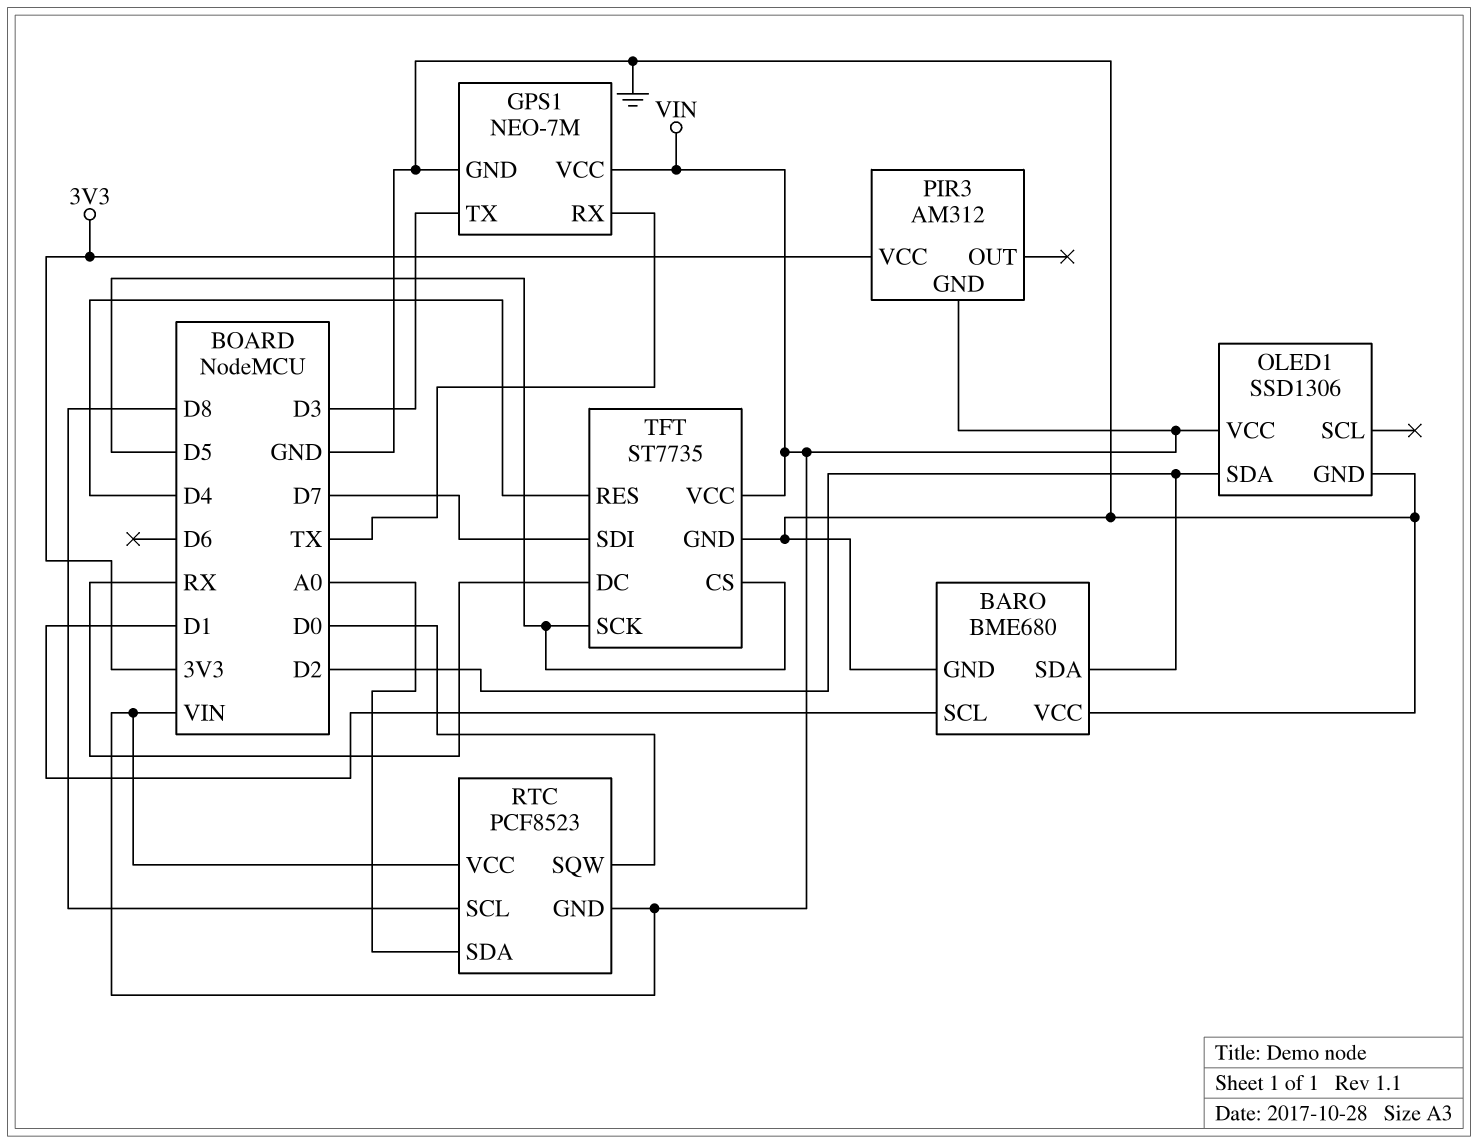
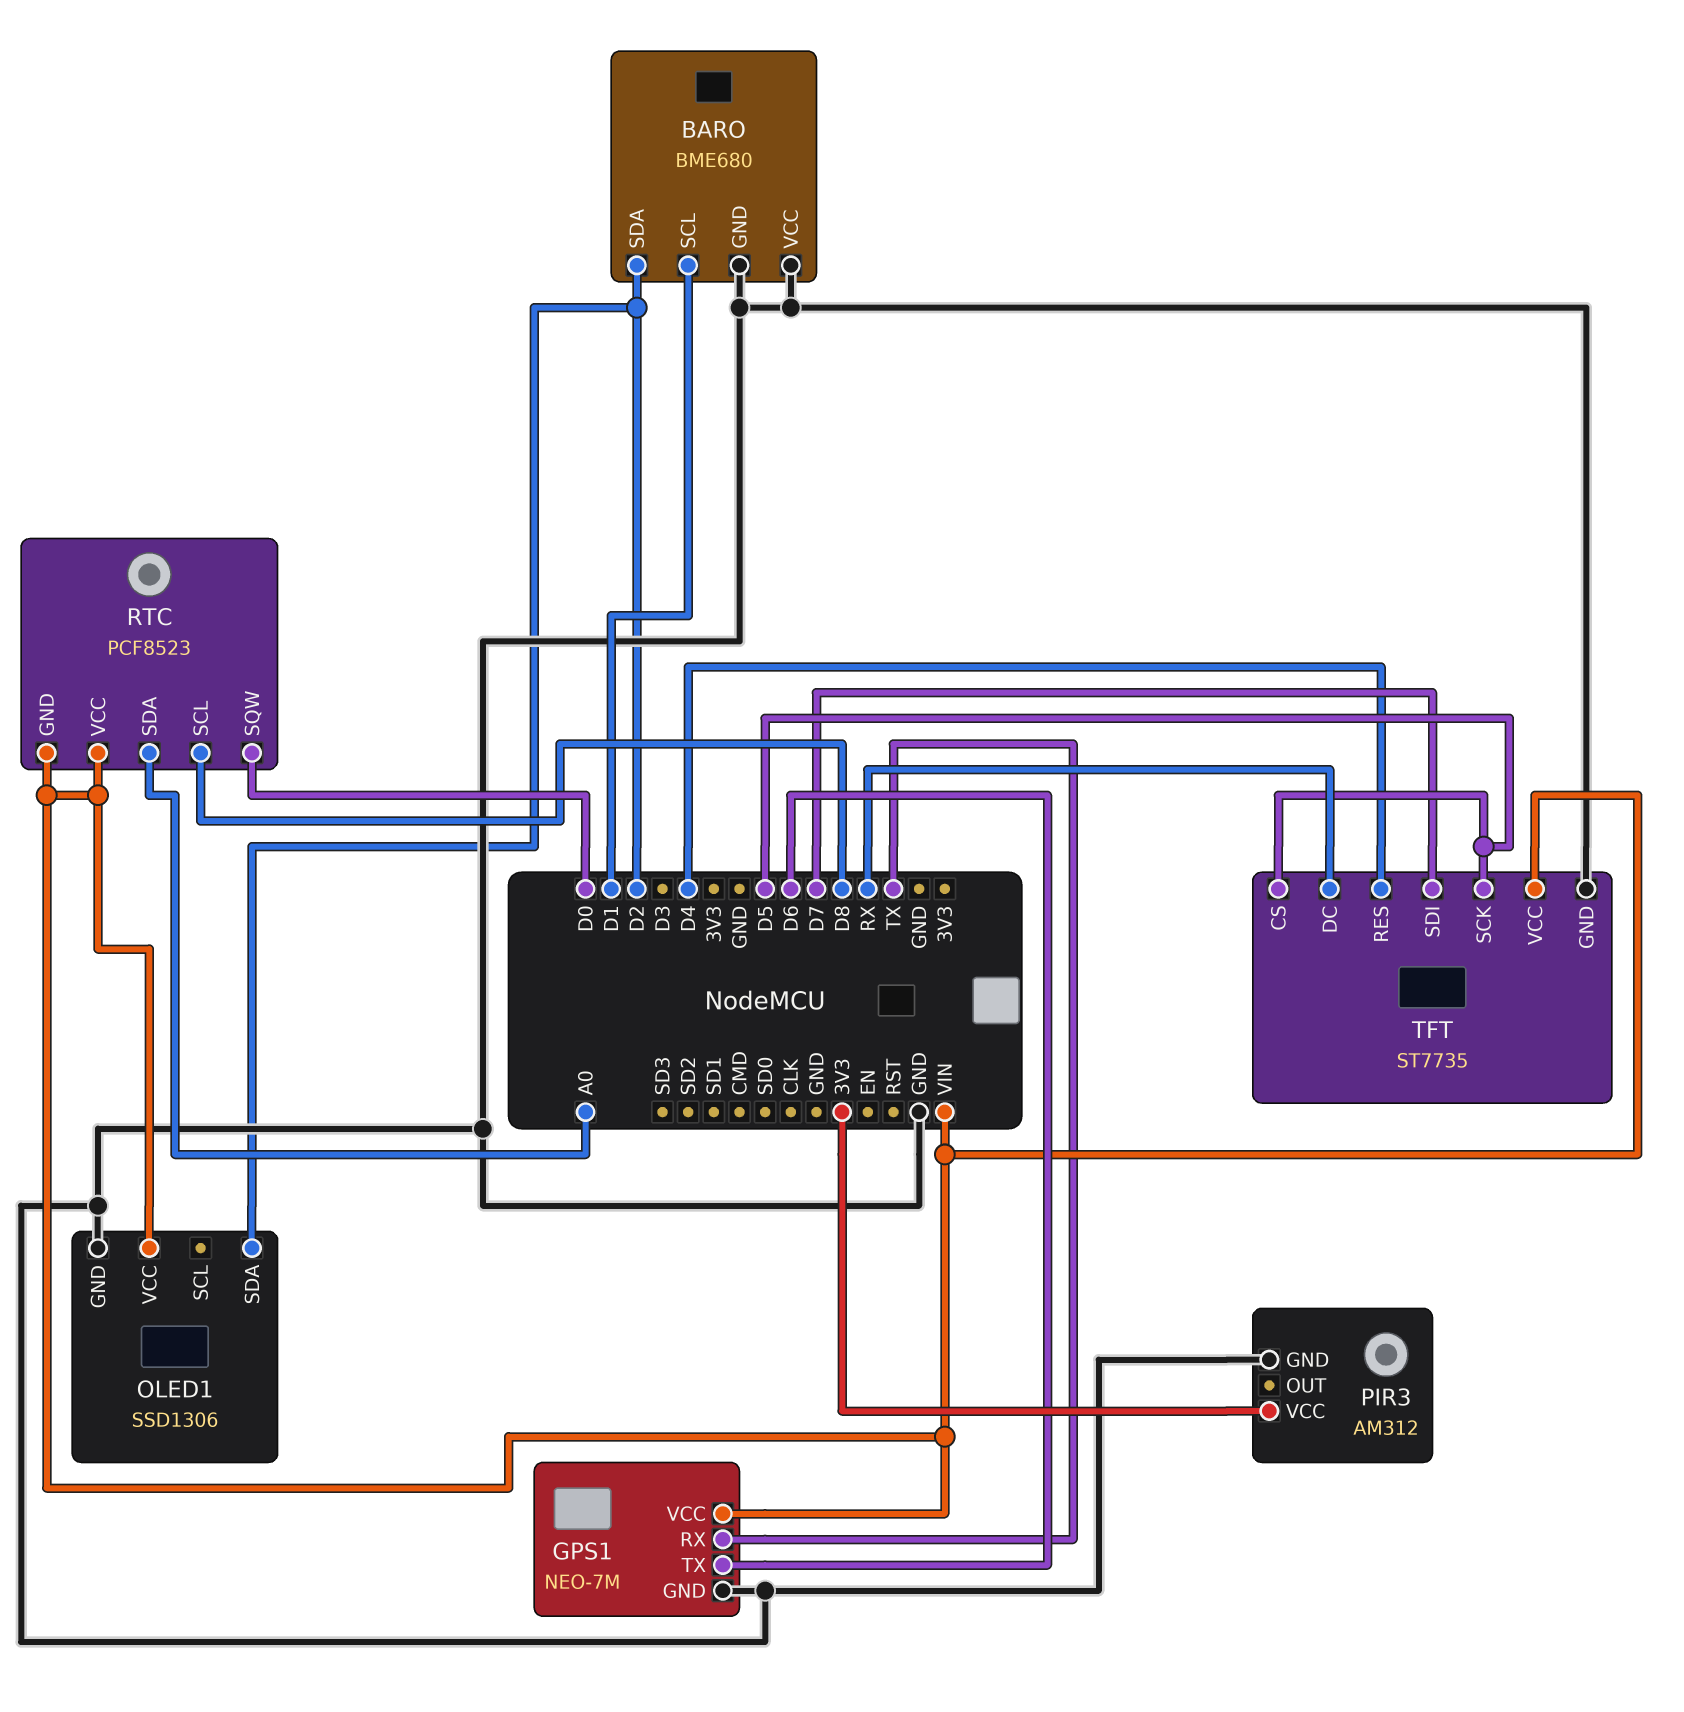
GPS1 pin TX: D3 -> D6
PIR3 pin GND: VIN -> GND

